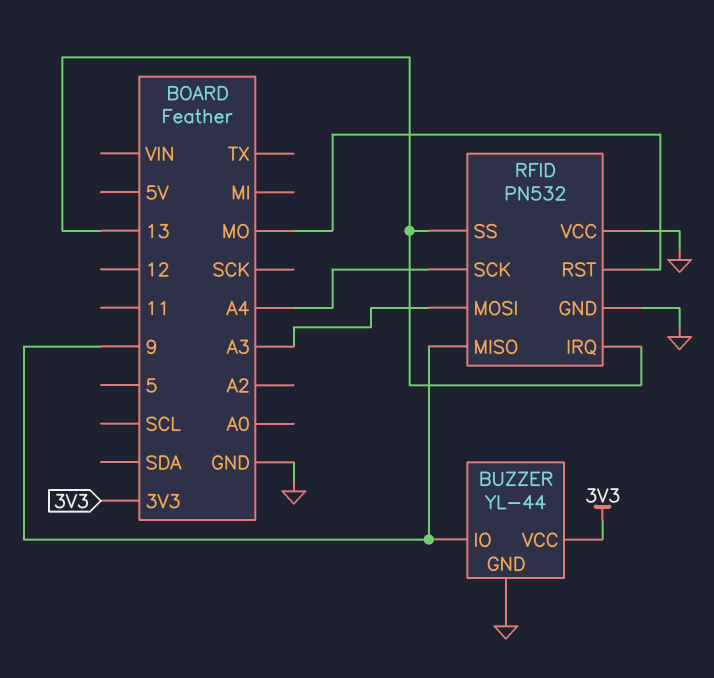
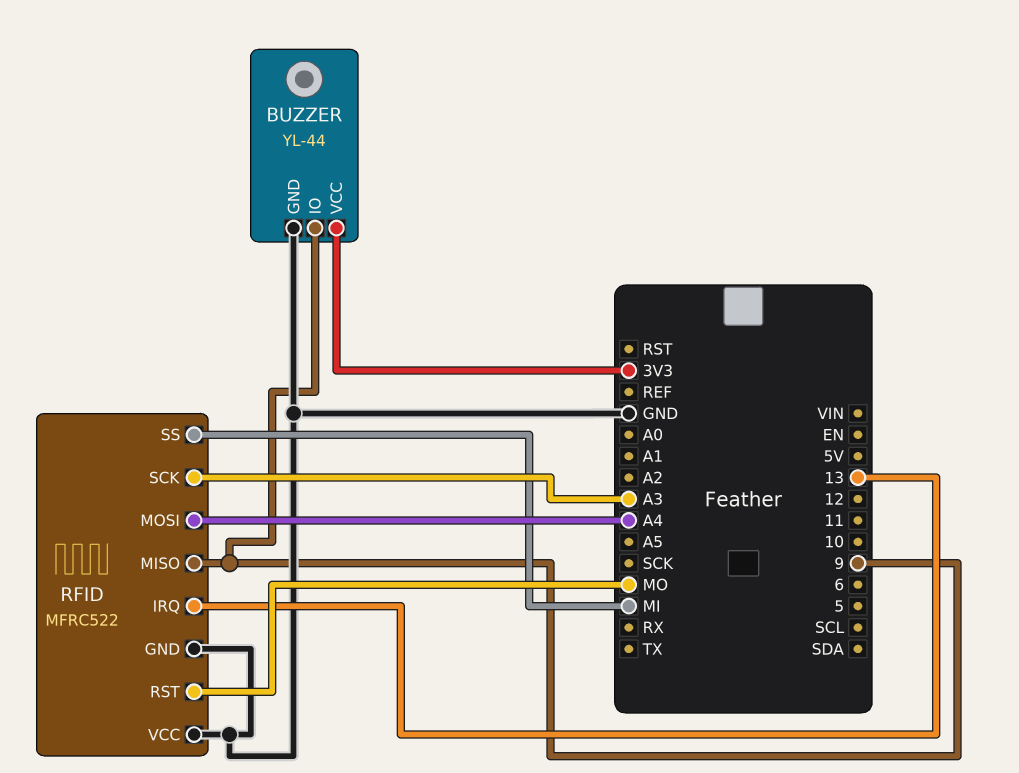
RFID: PN532 -> MFRC522
RFID pin MOSI: A3 -> A4
RFID pin SCK: A4 -> A3
RFID pin SS: 13 -> MI

